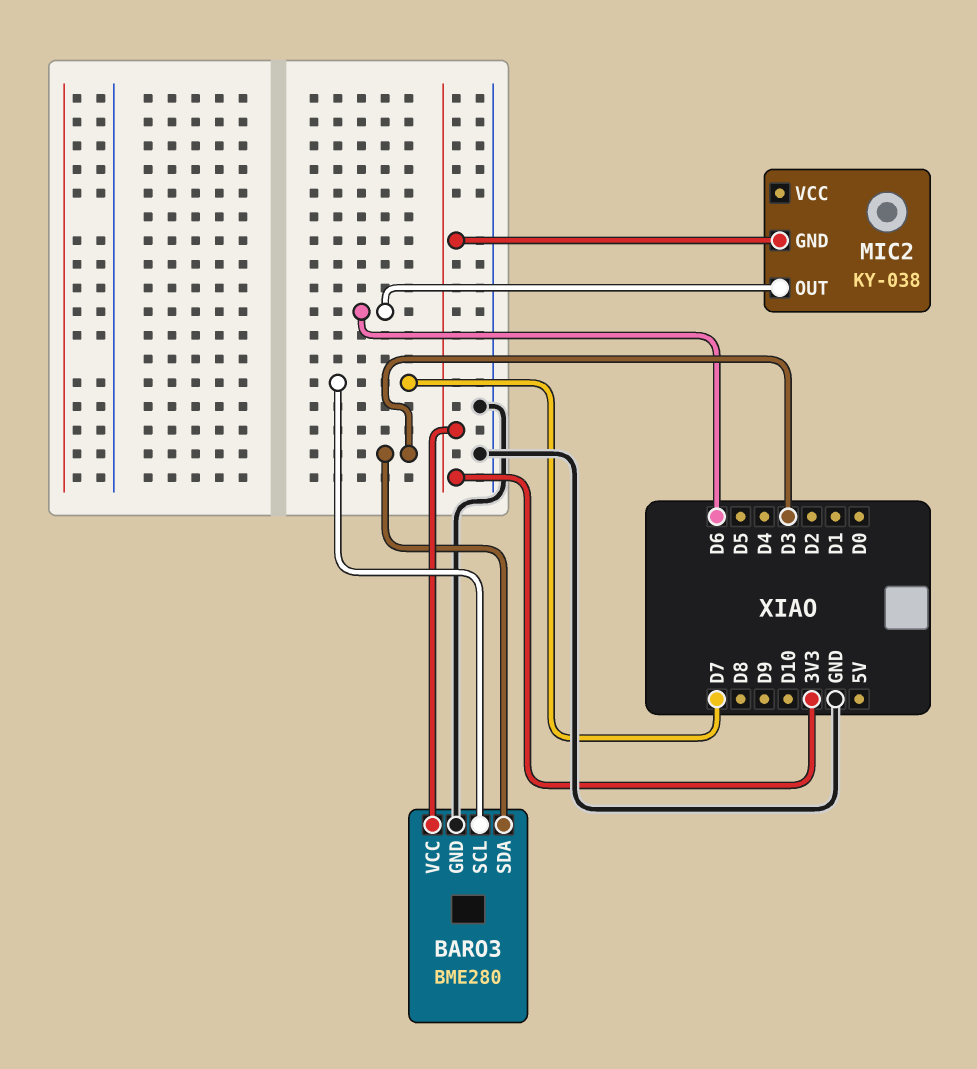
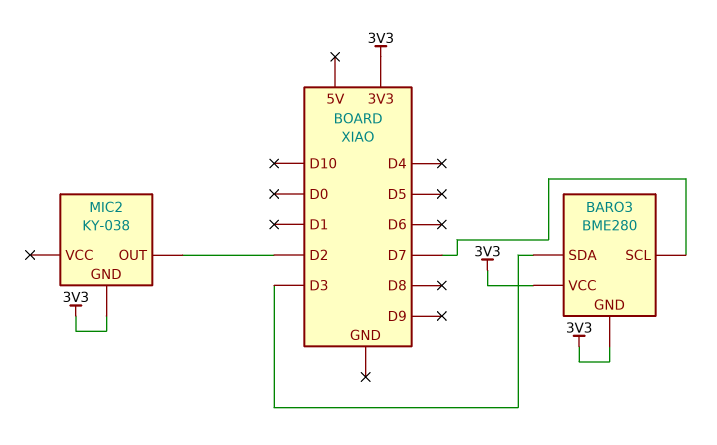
BARO3 pin GND: GND -> 3V3
MIC2 pin OUT: D6 -> D2

